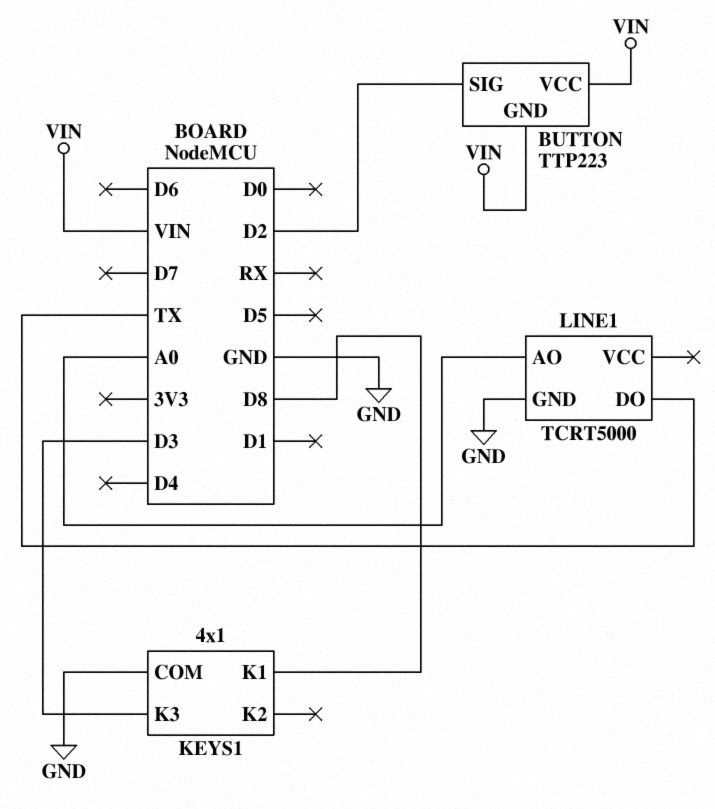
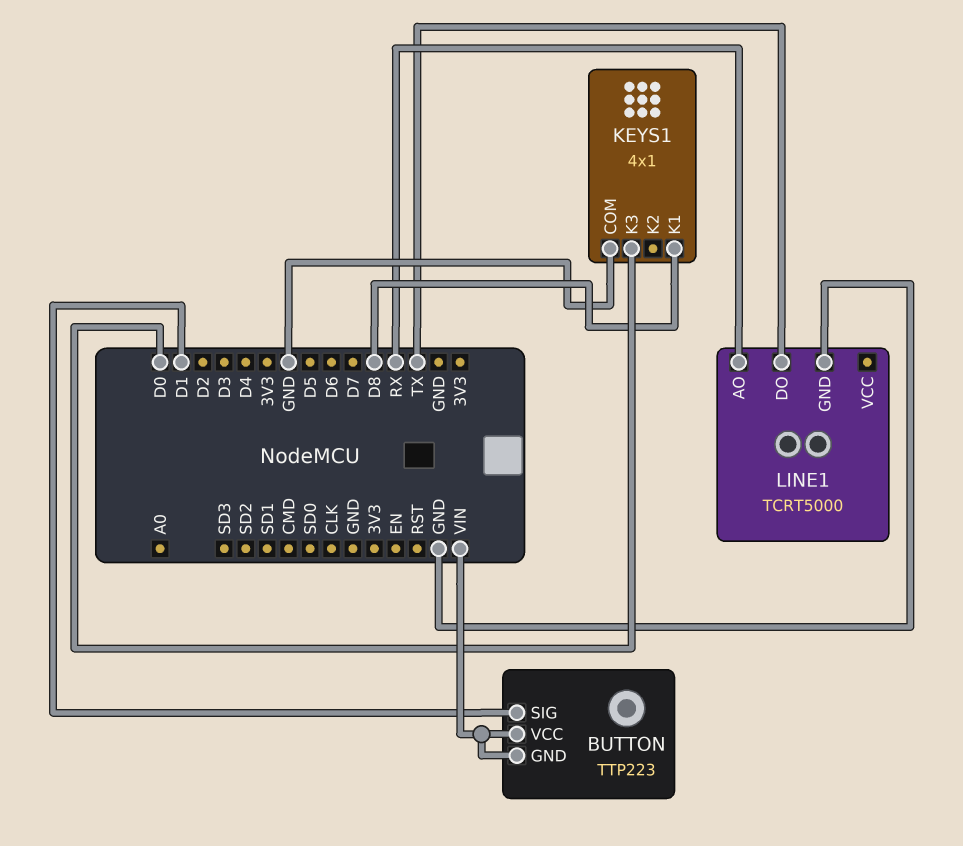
BUTTON pin SIG: D2 -> D1
KEYS1 pin K3: D3 -> D0
LINE1 pin AO: A0 -> RX

